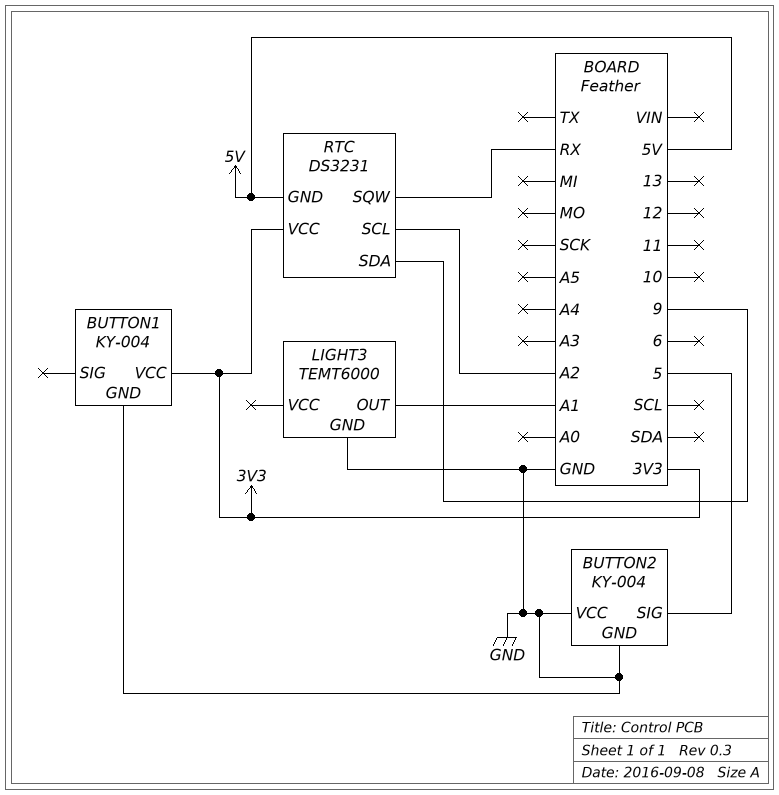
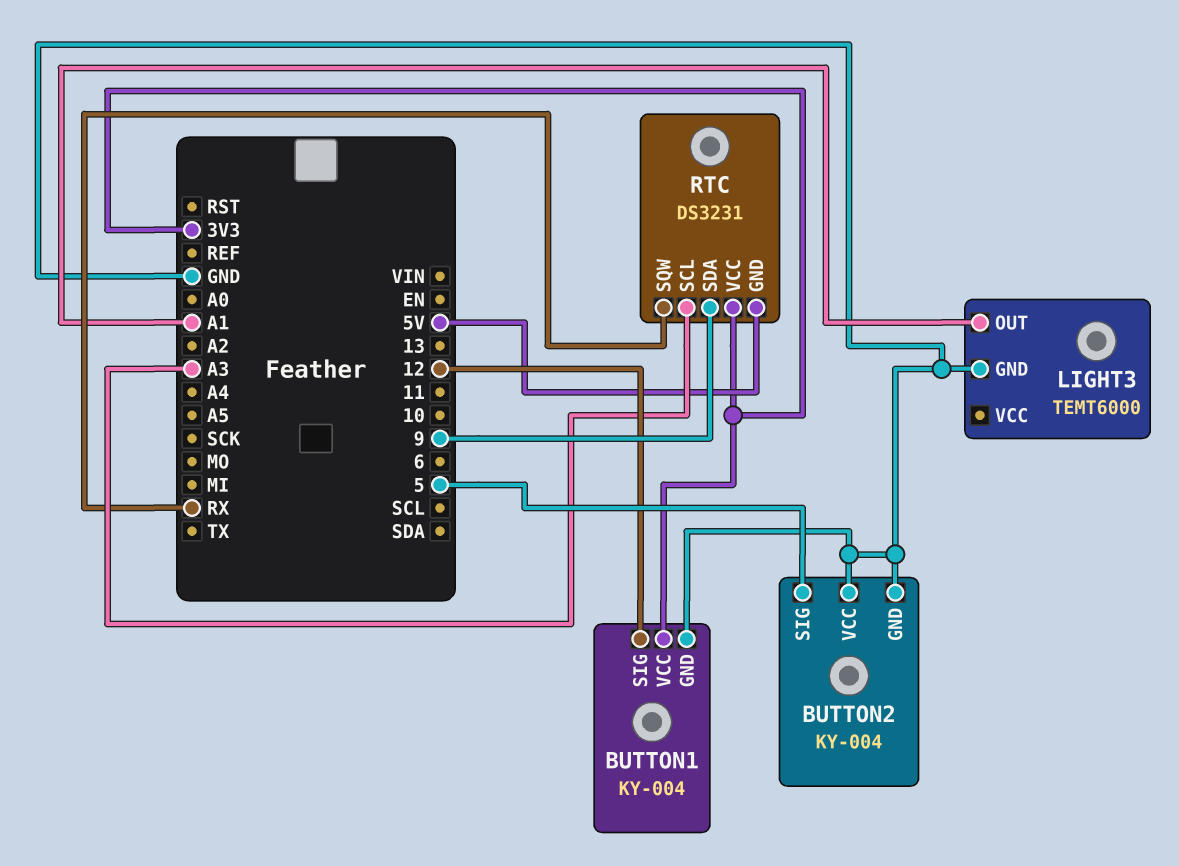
BUTTON1 pin SIG: none -> 12
RTC pin SCL: A2 -> A3

